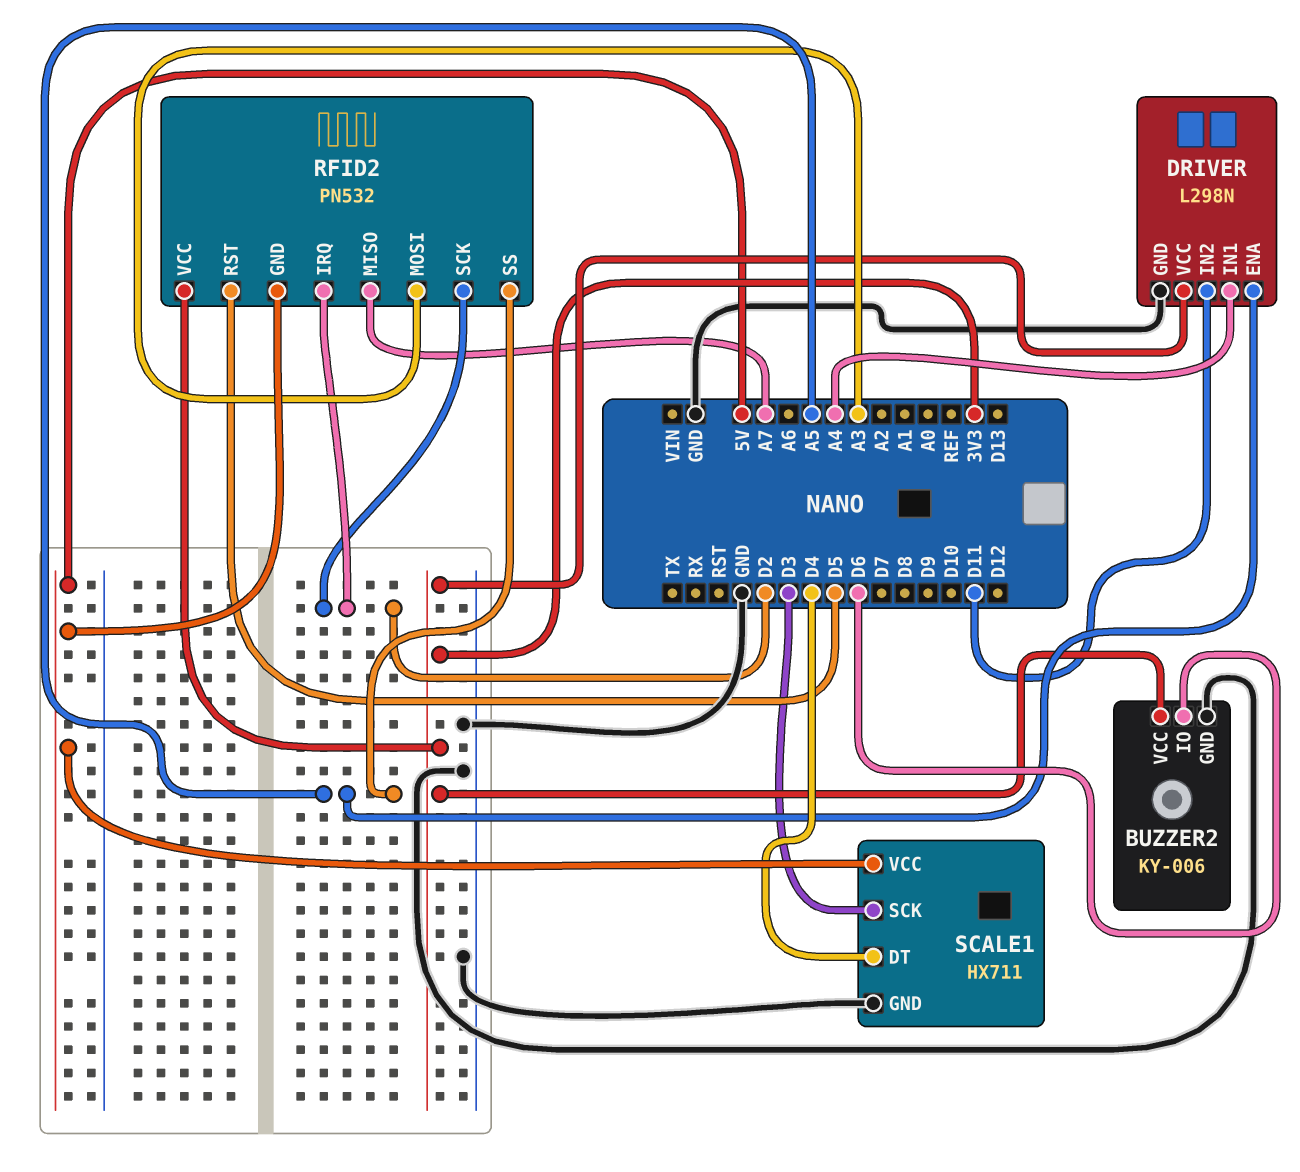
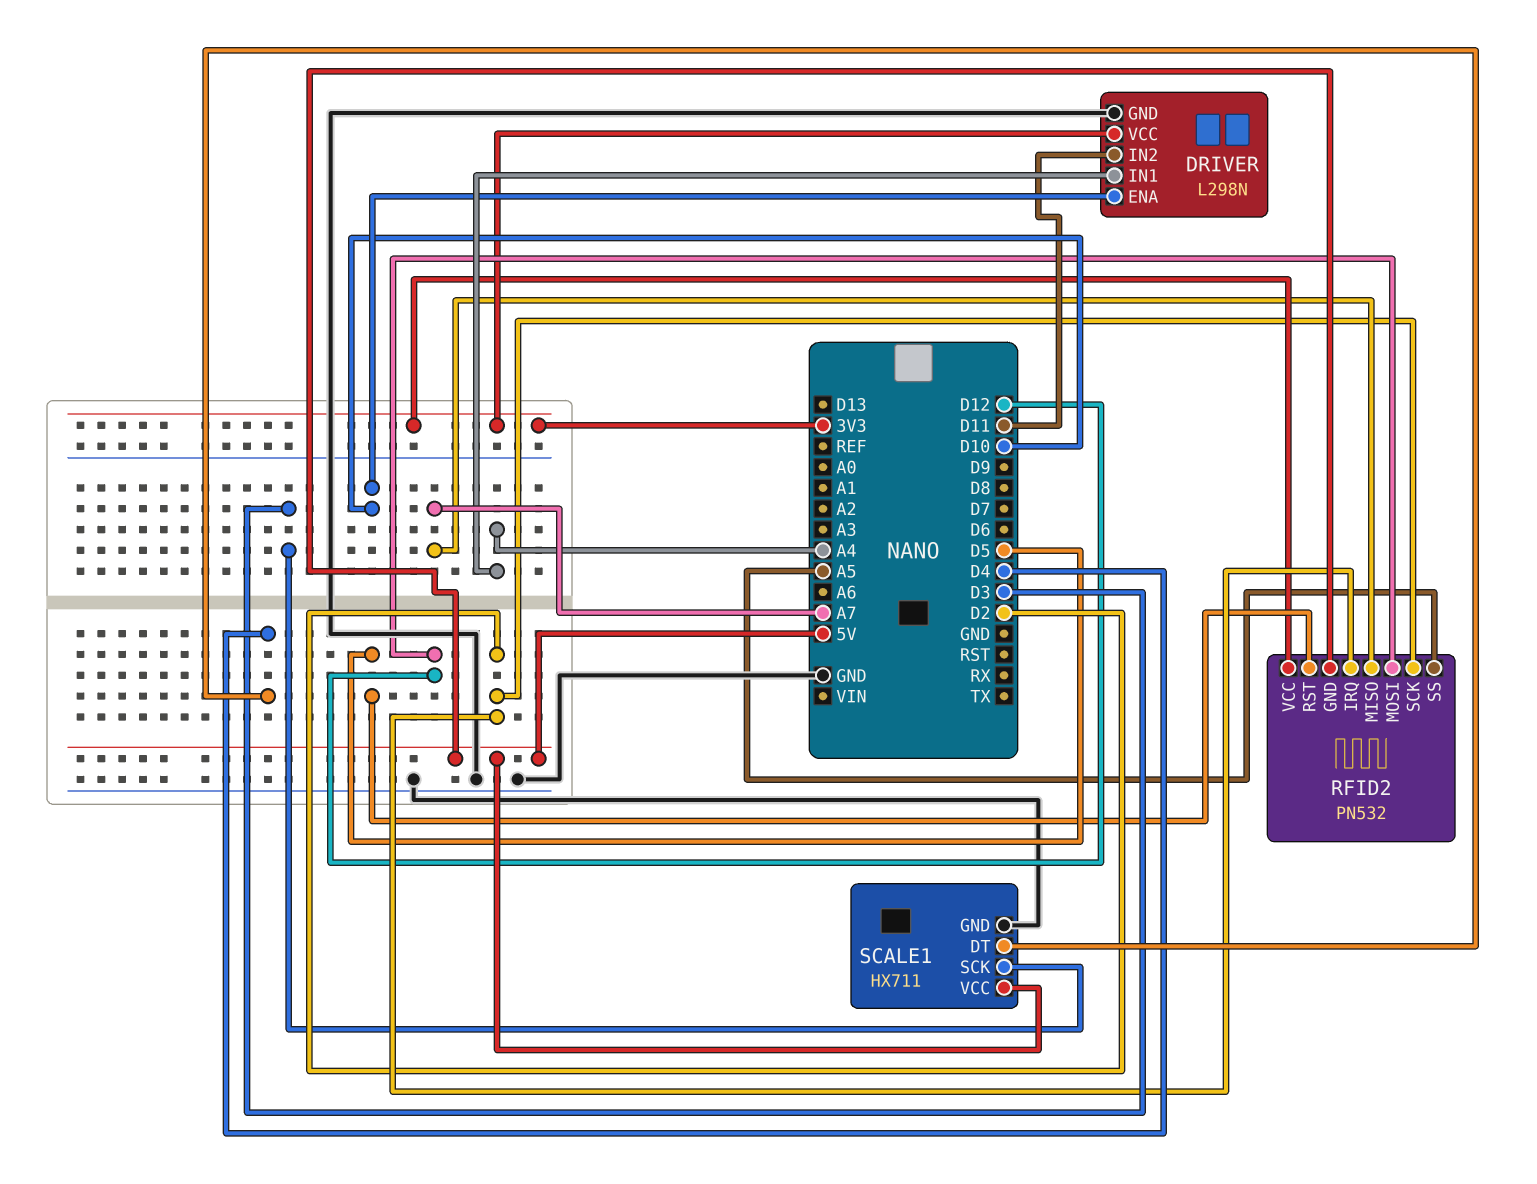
BUZZER2: KY-006 -> none
BUZZER2 pin GND: GND -> none
BUZZER2 pin IO: D6 -> none
BUZZER2 pin VCC: 3V3 -> none
DRIVER pin ENA: A5 -> D10
RFID2 pin MOSI: A3 -> D12

